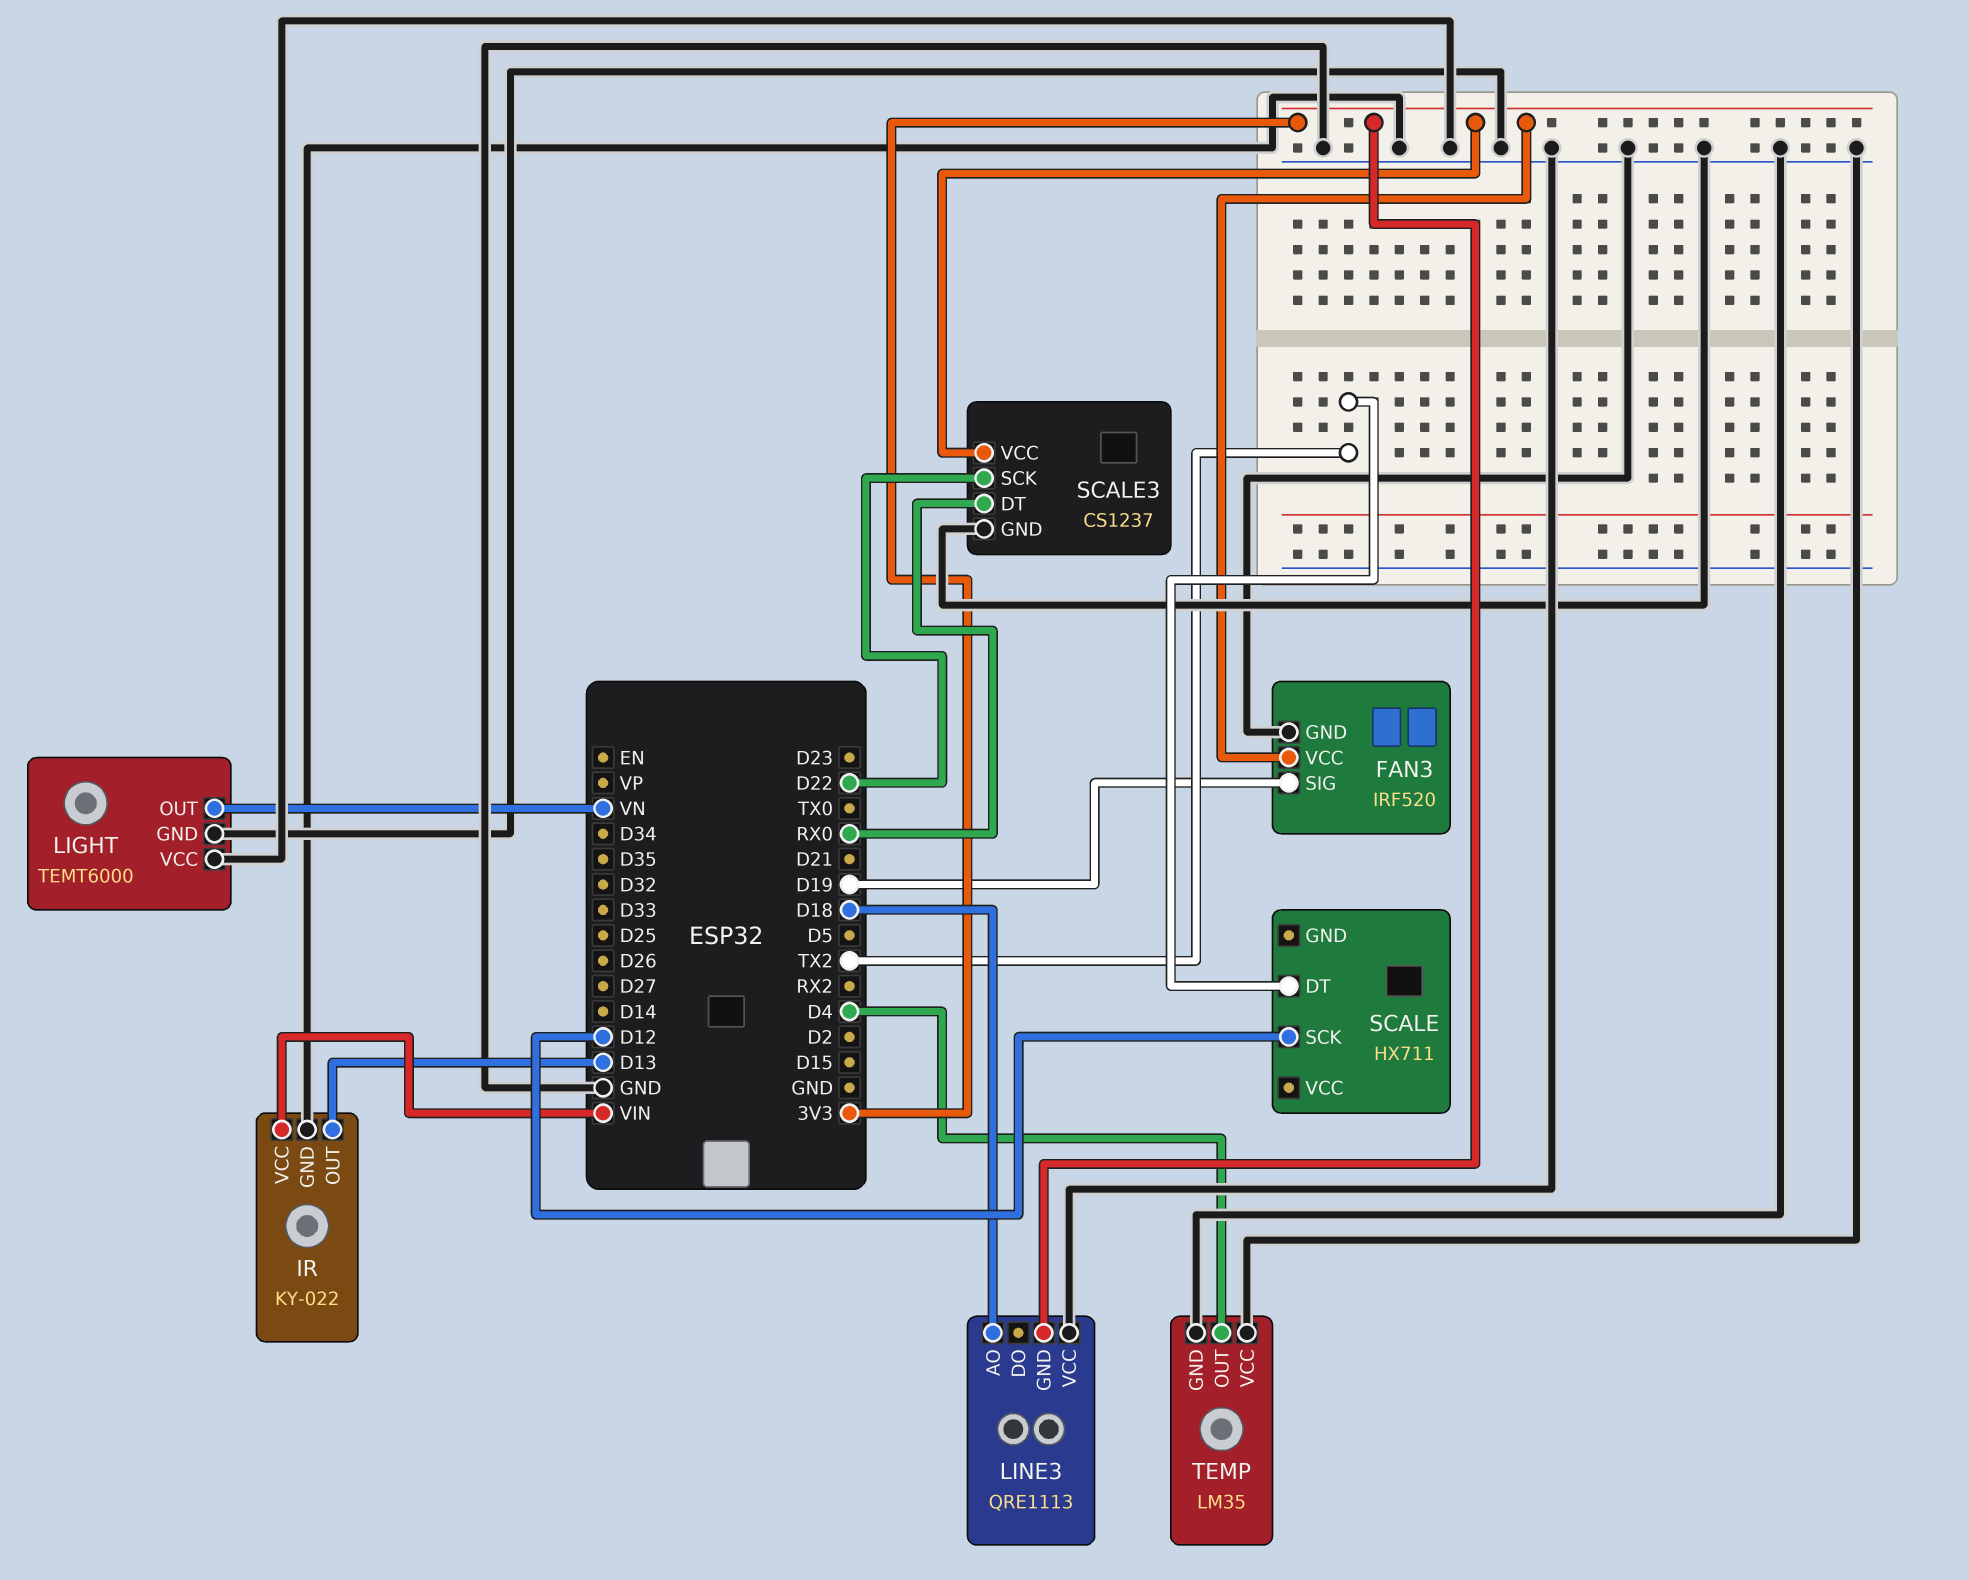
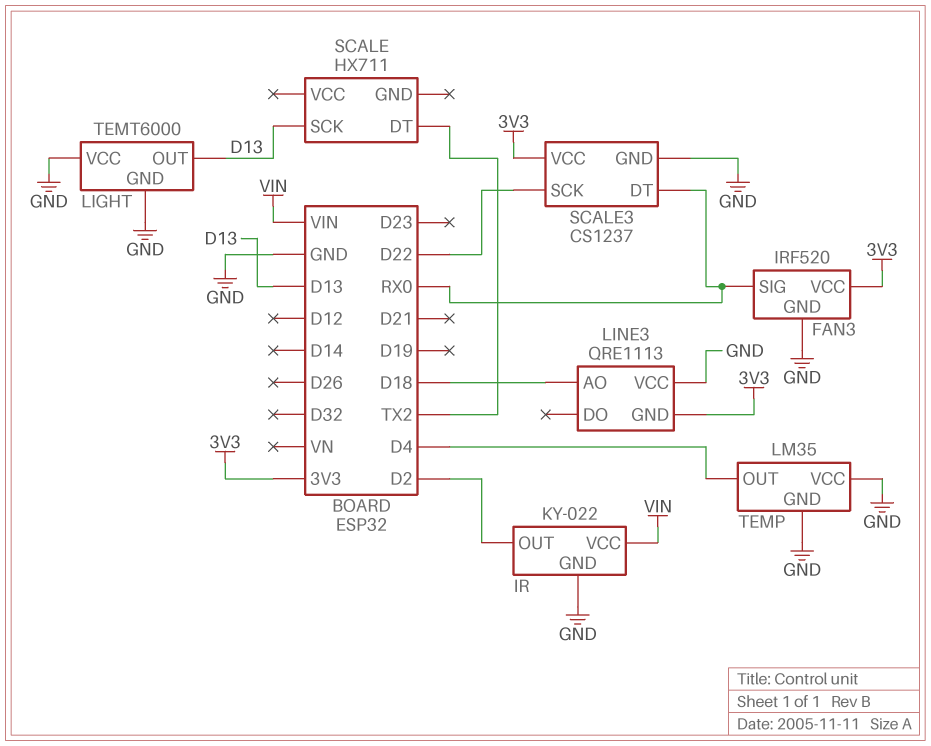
FAN3 pin SIG: D19 -> RX0
IR pin OUT: D13 -> D2
LIGHT pin OUT: VN -> D13
SCALE pin SCK: D12 -> D13

